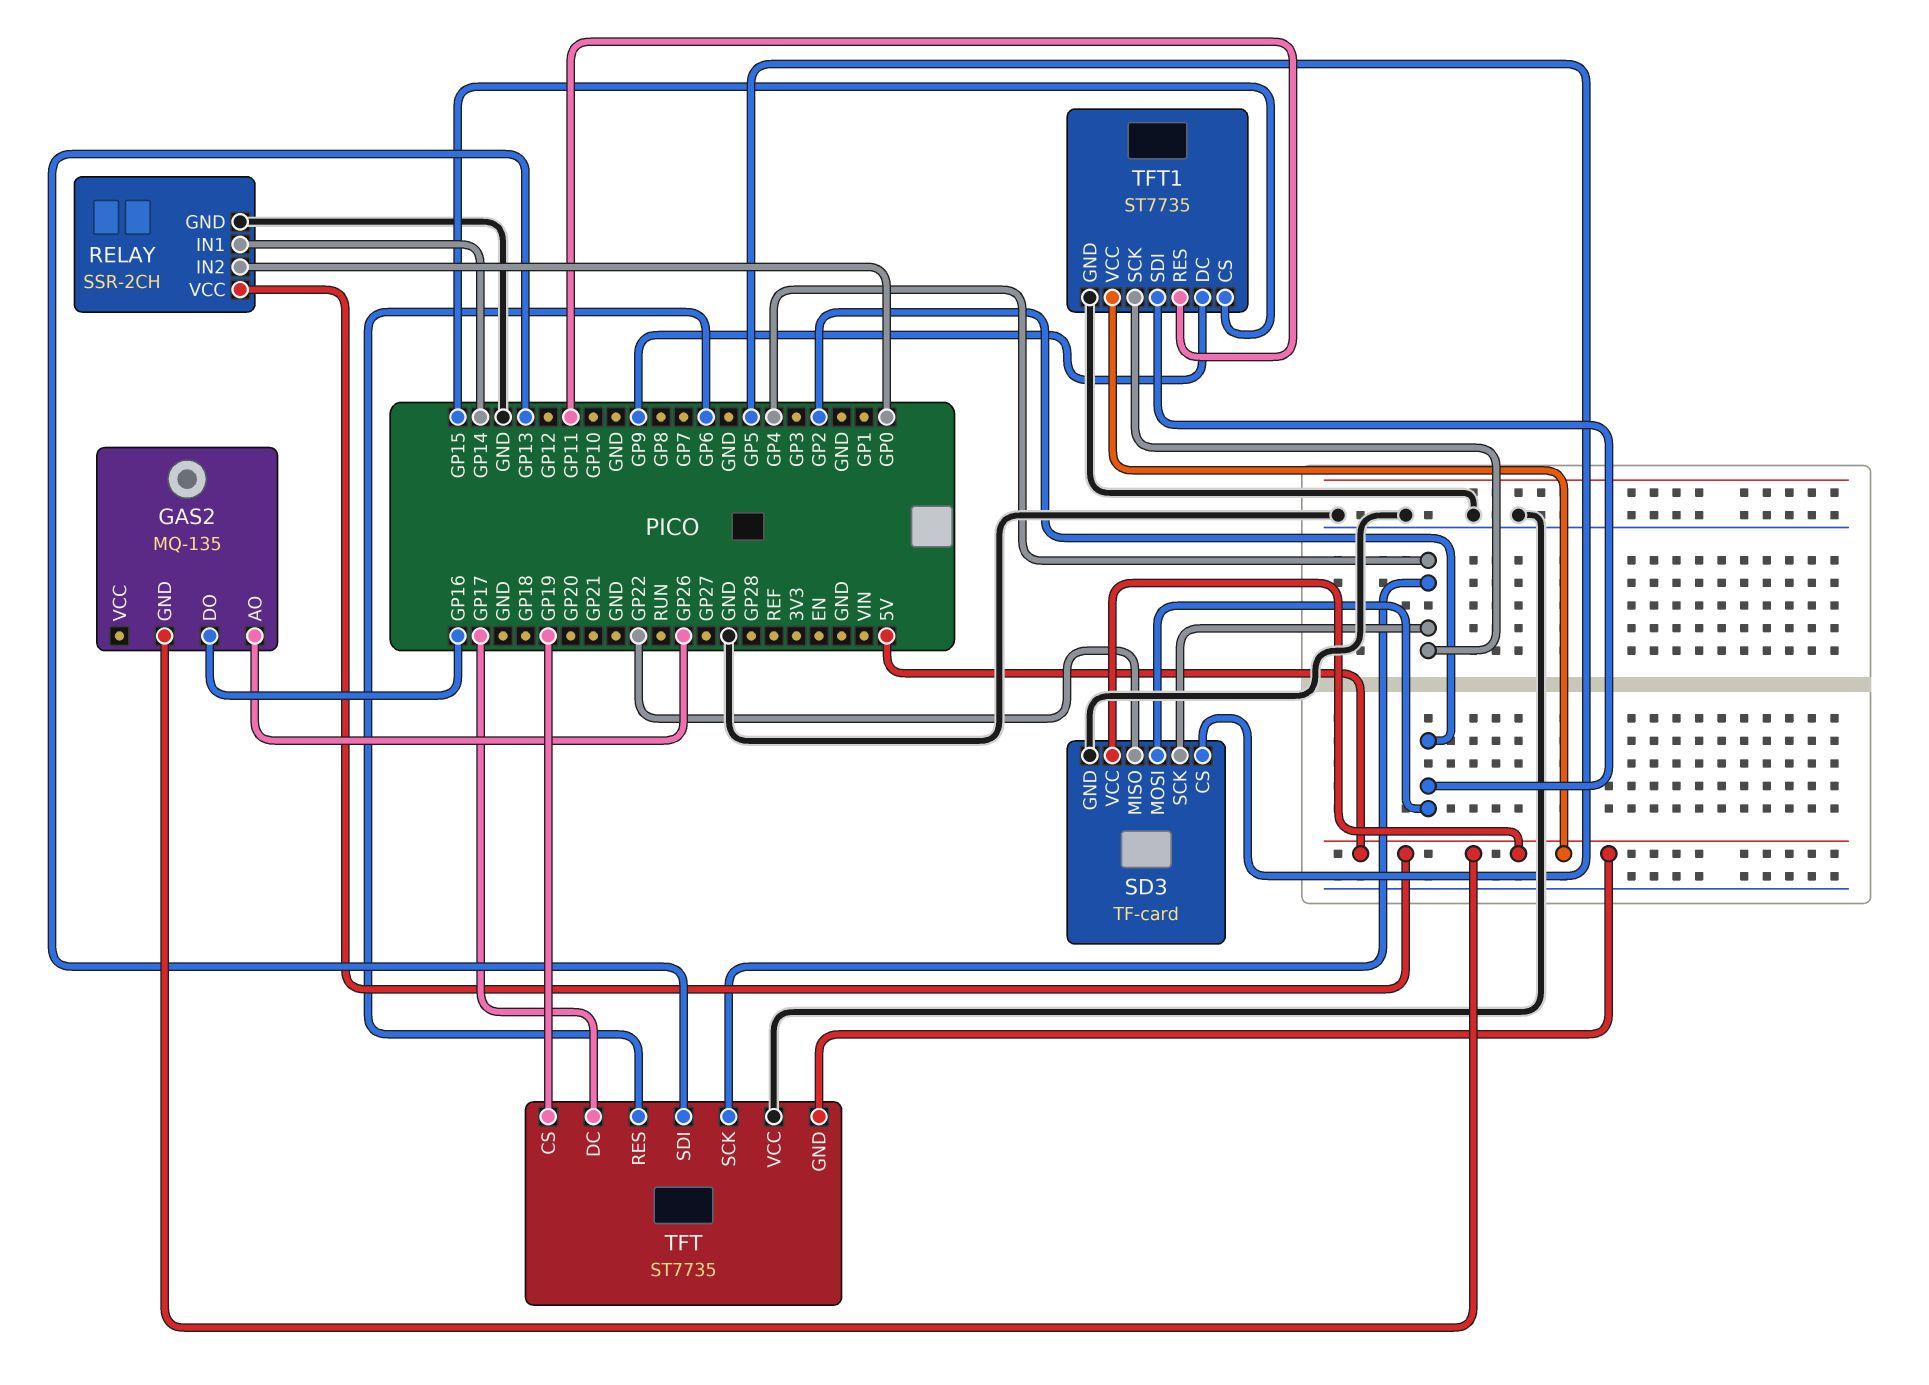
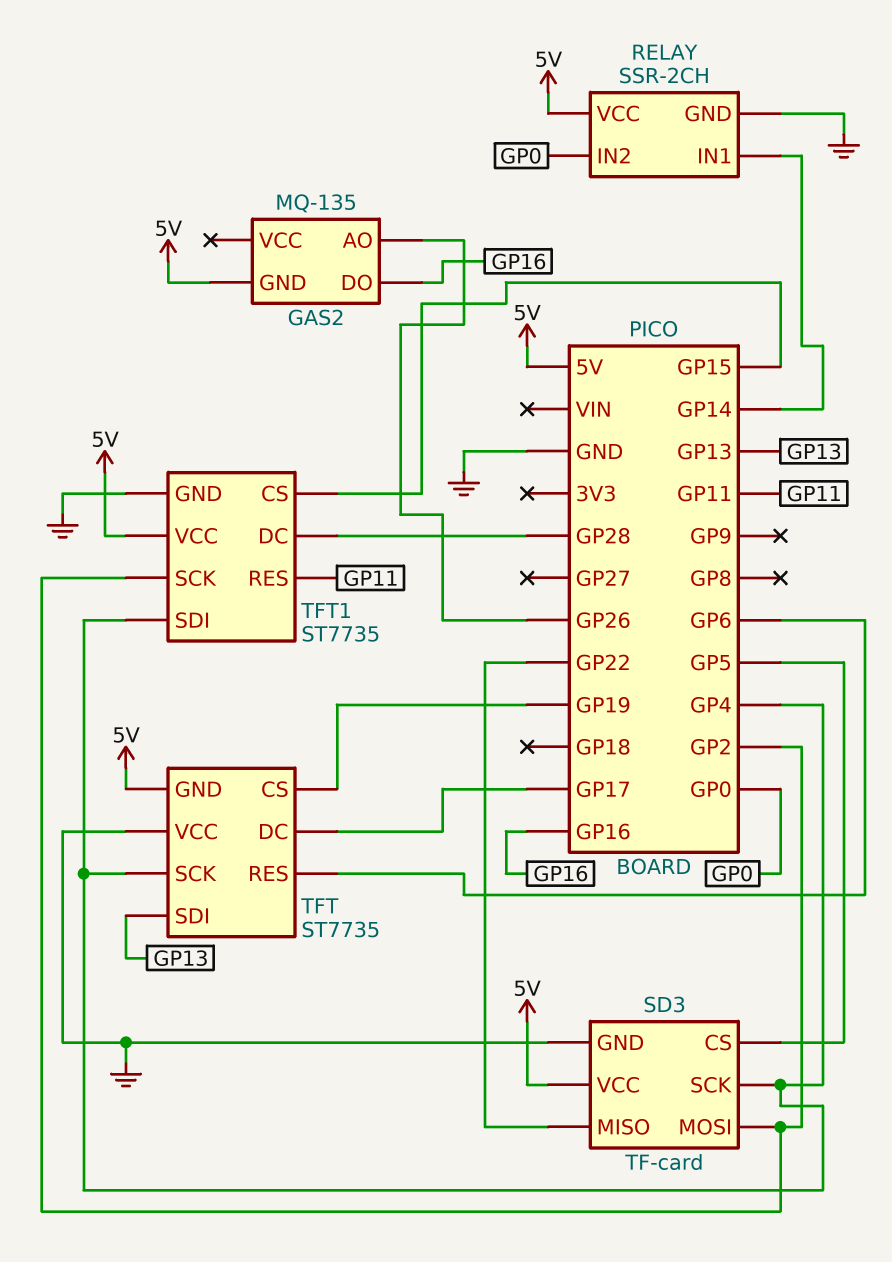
TFT1 pin DC: GP9 -> GP28
TFT1 pin SCK: GP4 -> GP2
TFT1 pin SDI: GP2 -> GP4

